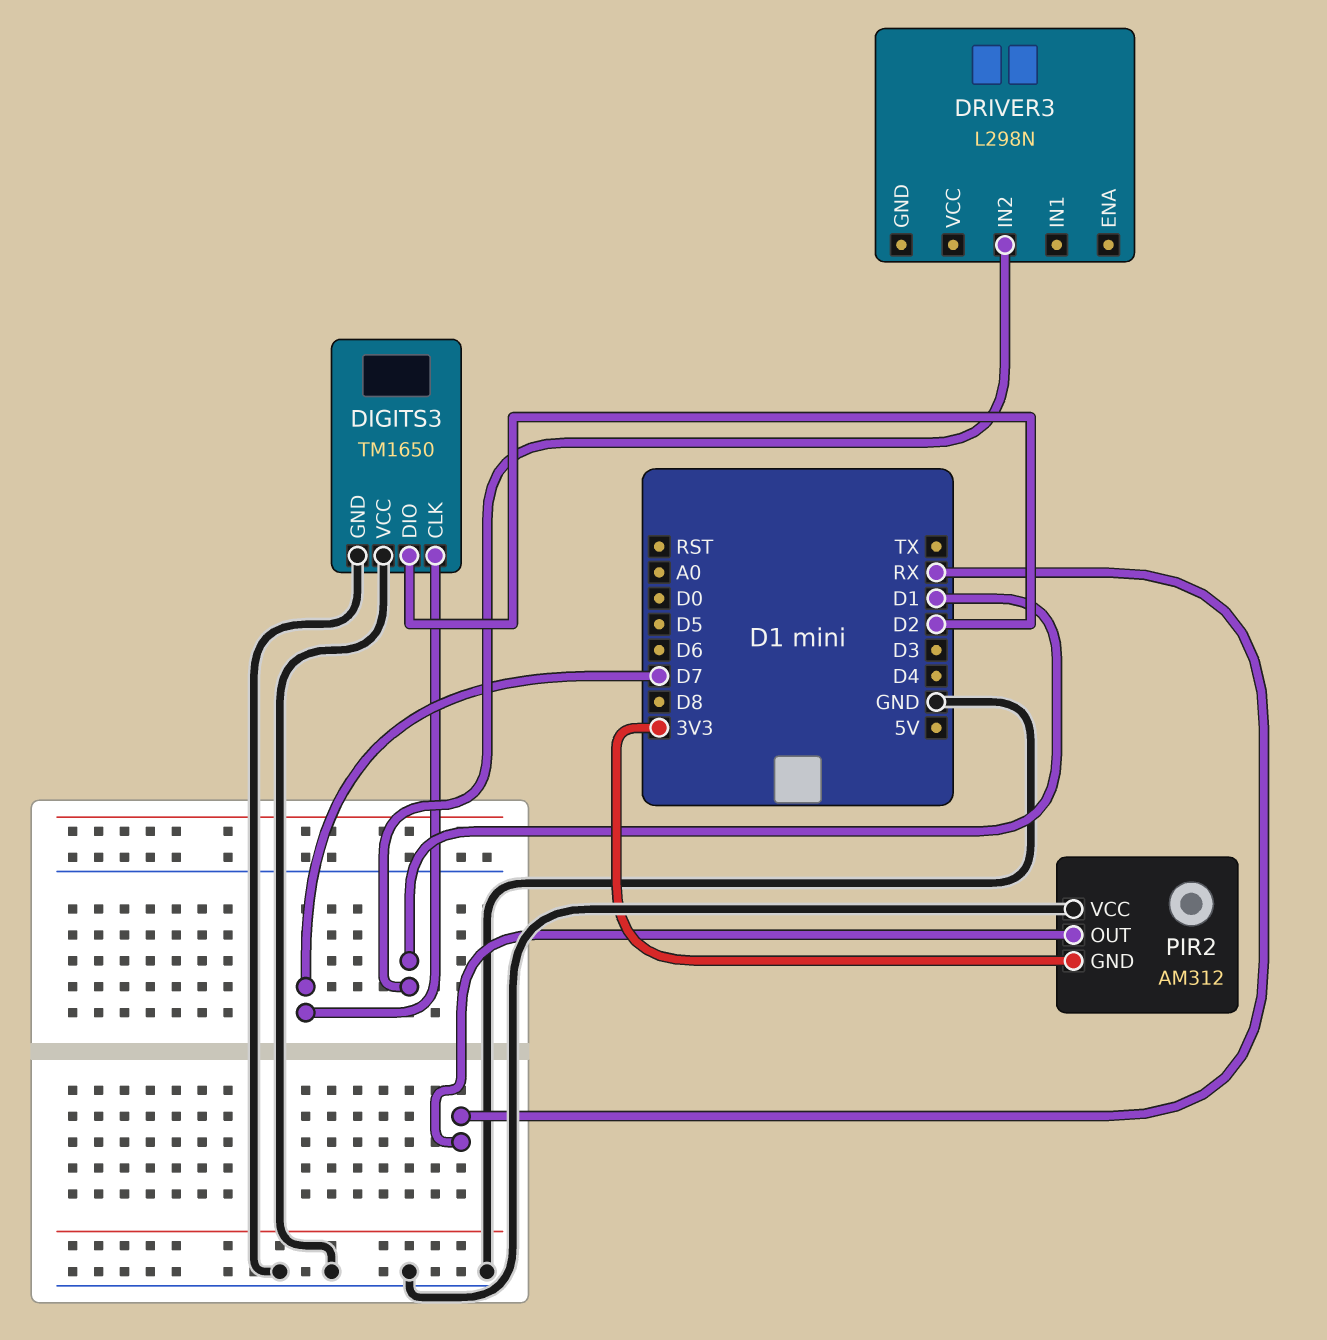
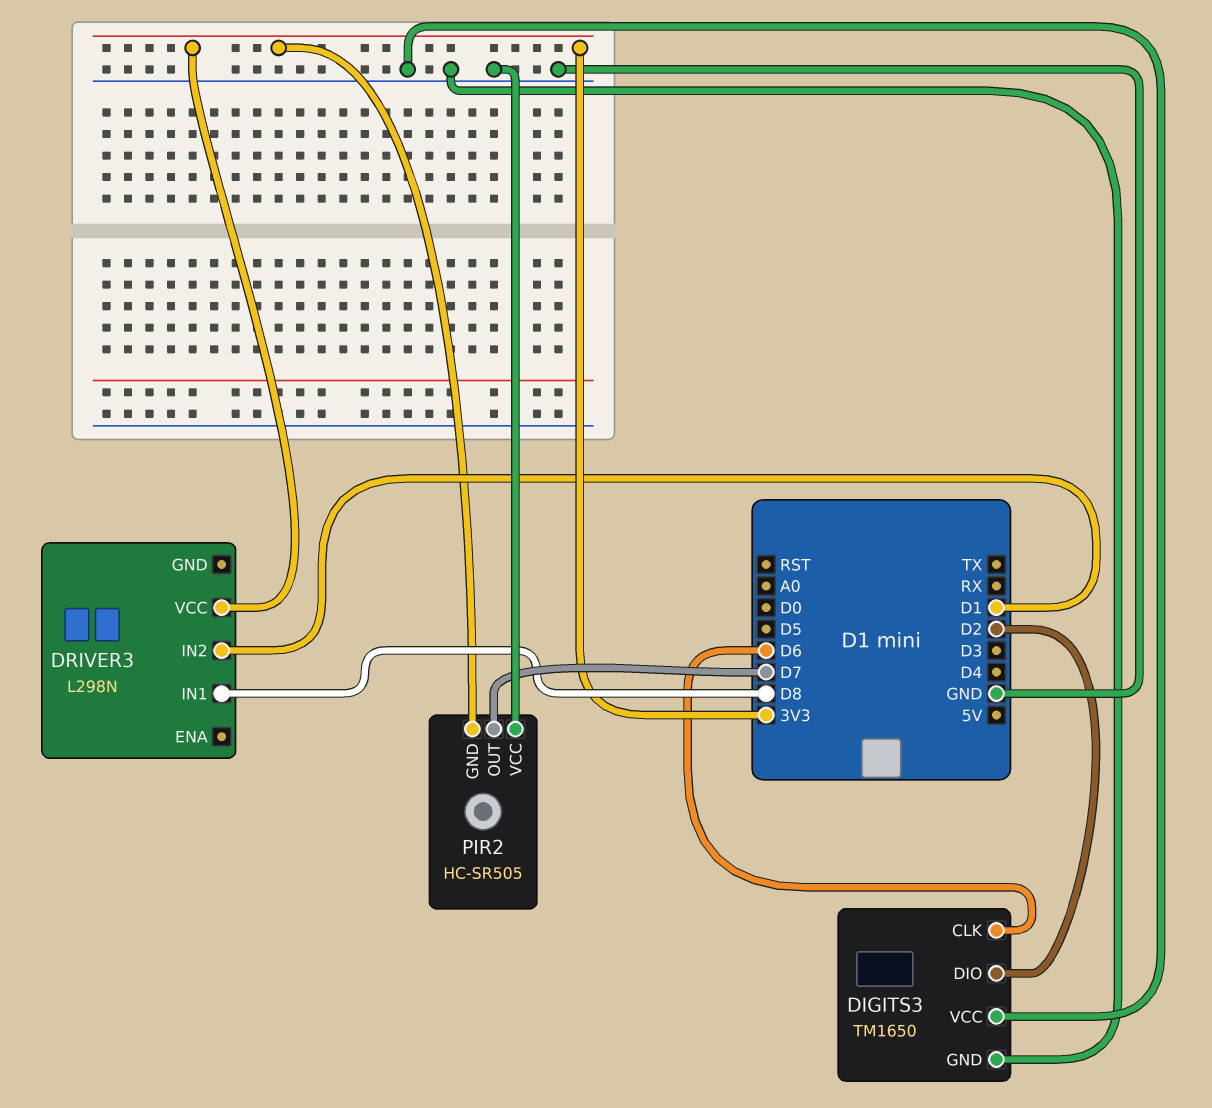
DIGITS3 pin CLK: D7 -> D6
DRIVER3 pin IN1: none -> D8
DRIVER3 pin VCC: none -> 3V3
PIR2: AM312 -> HC-SR505
PIR2 pin OUT: RX -> D7

